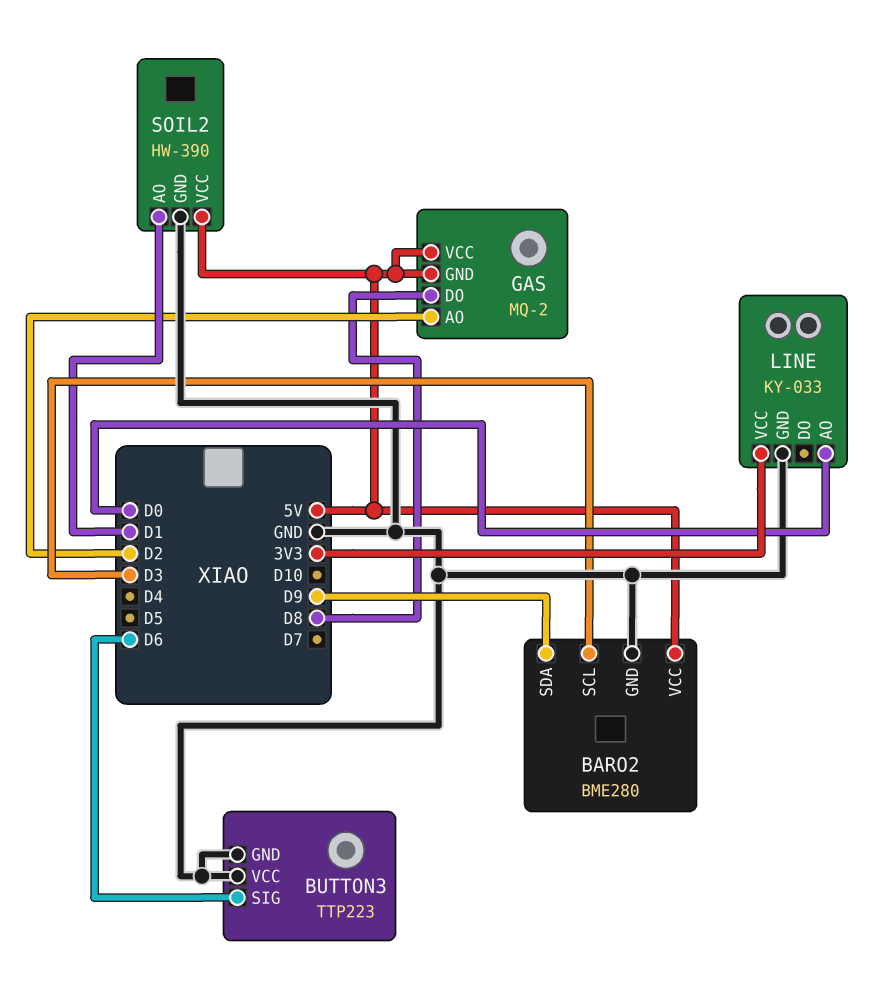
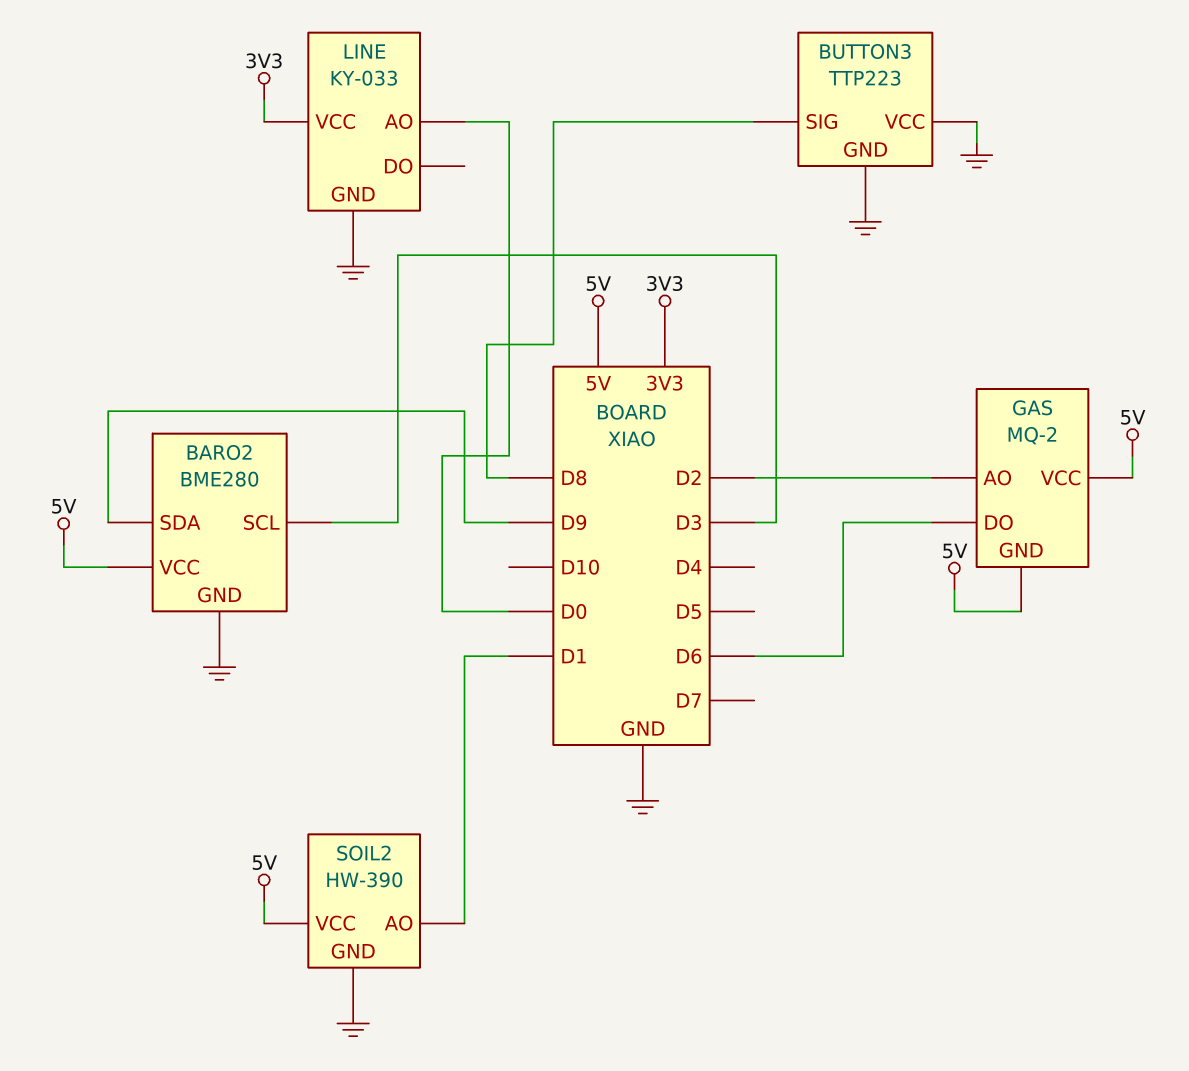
BUTTON3 pin SIG: D6 -> D8
GAS pin DO: D8 -> D6

